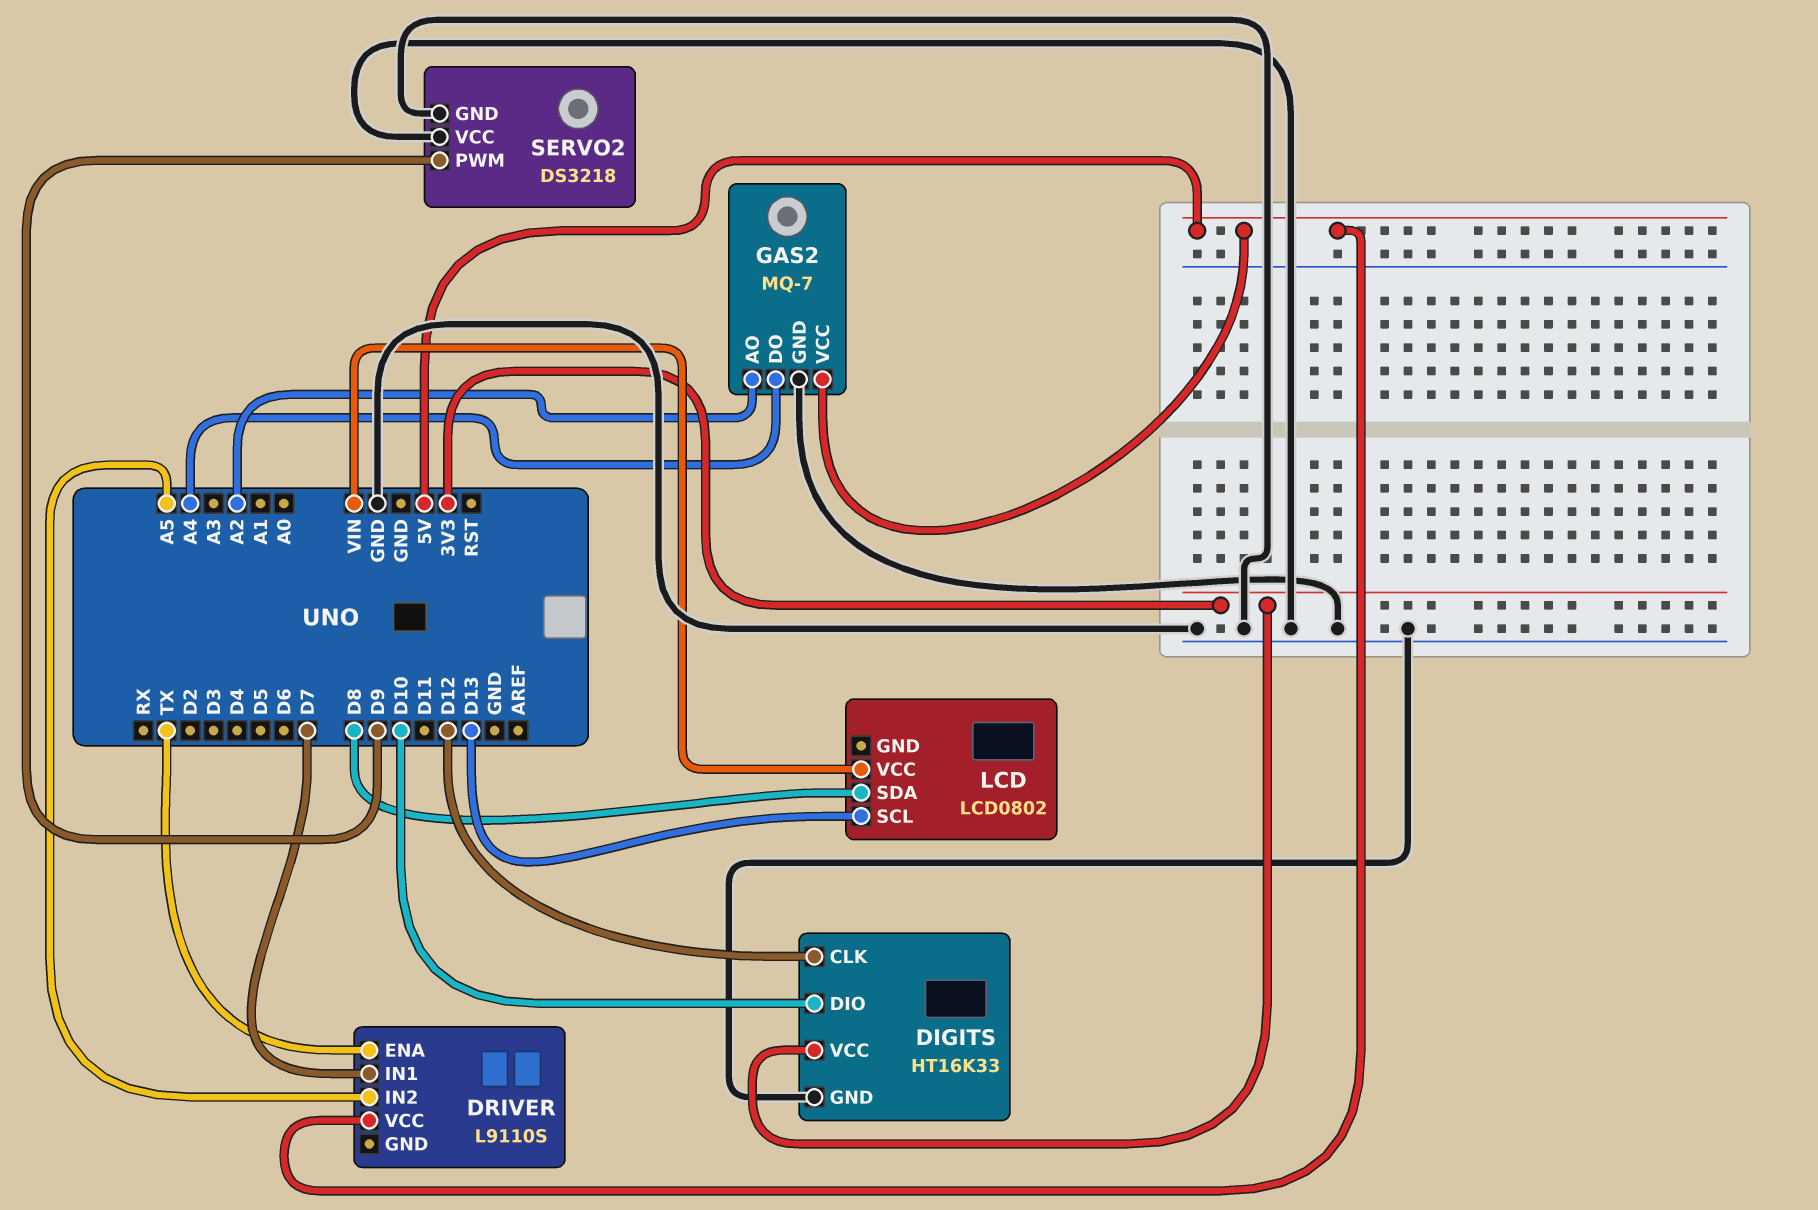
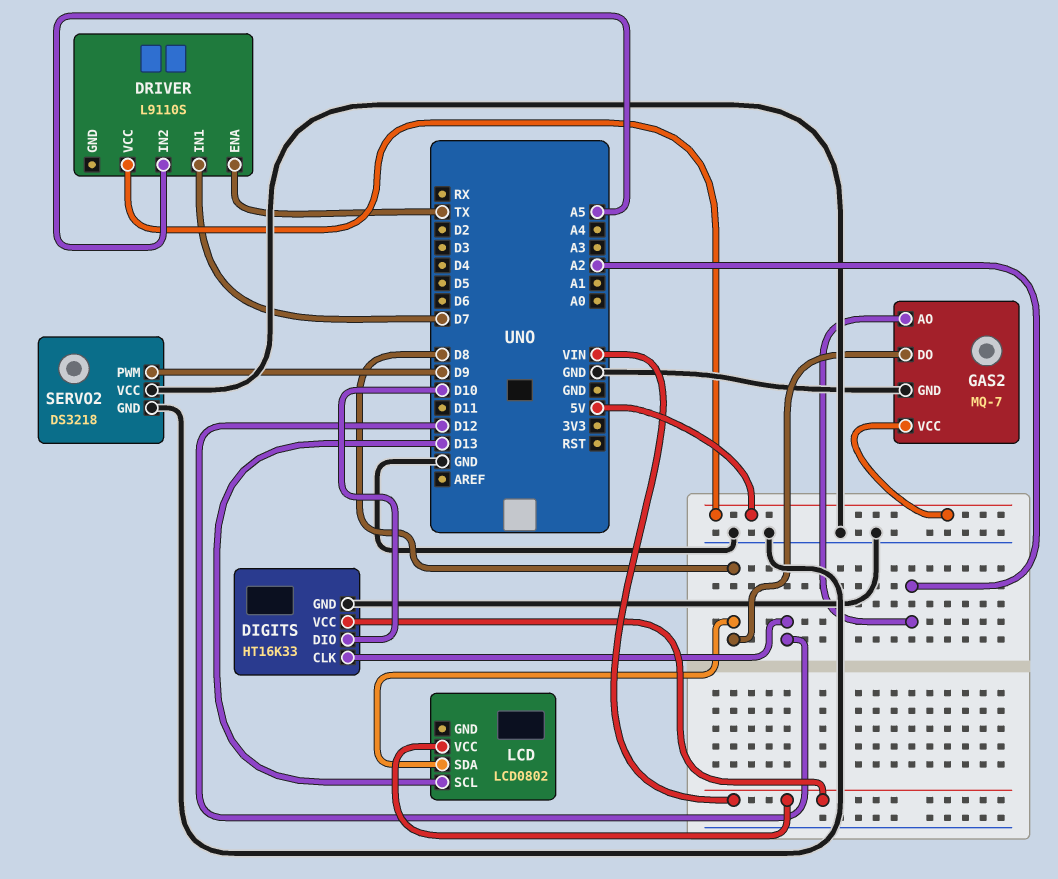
DIGITS pin VCC: 3V3 -> VIN
GAS2 pin DO: A4 -> D8

